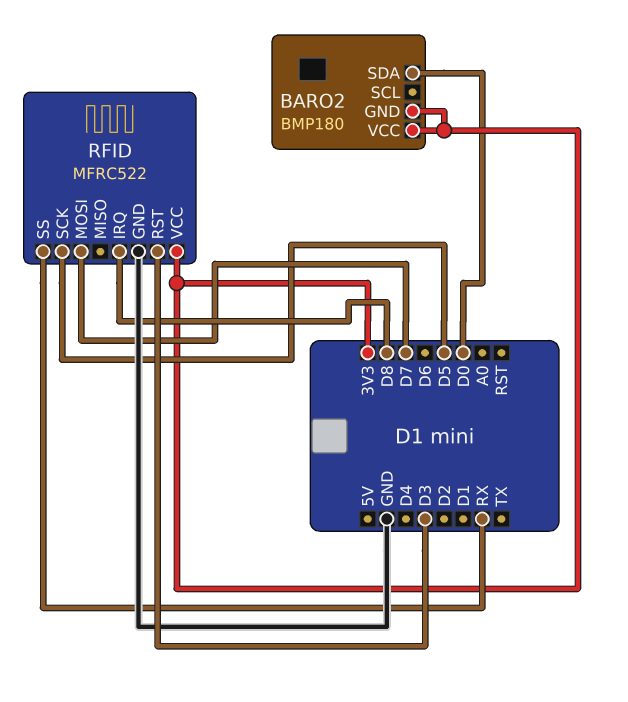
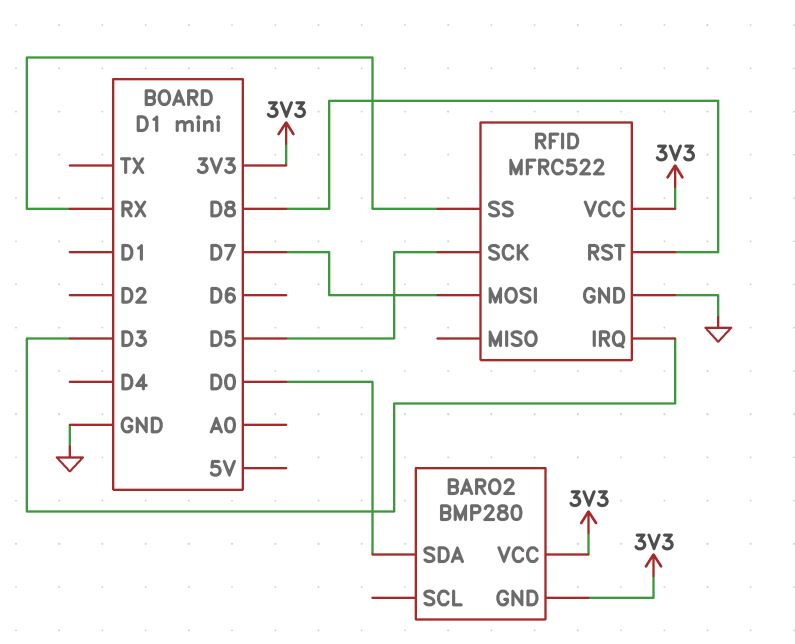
BARO2: BMP180 -> BMP280
RFID pin IRQ: D8 -> D3
RFID pin RST: D3 -> D8

